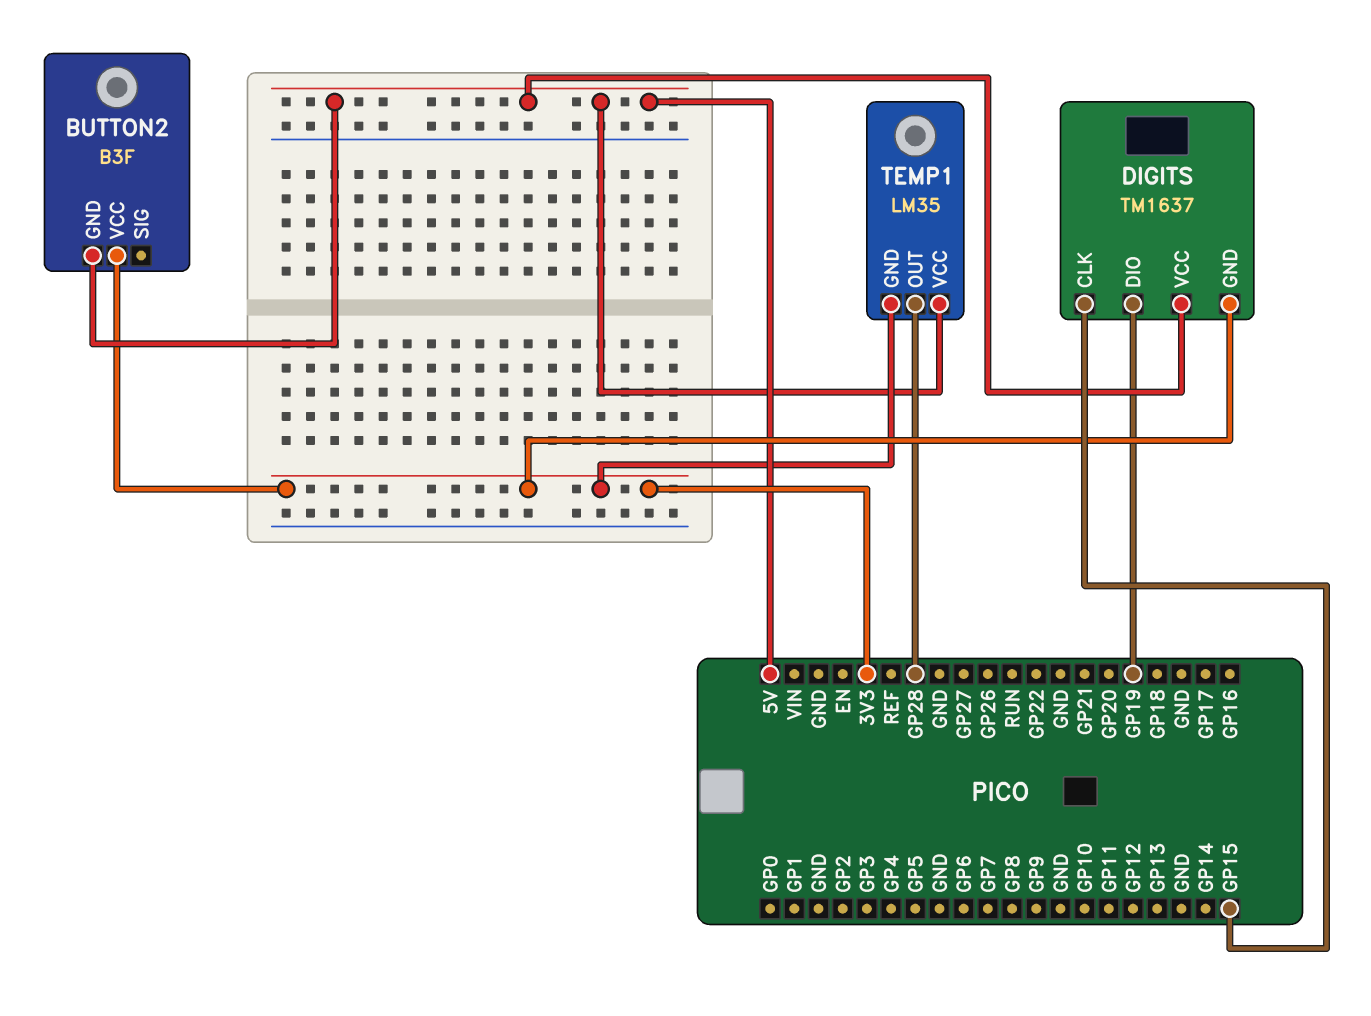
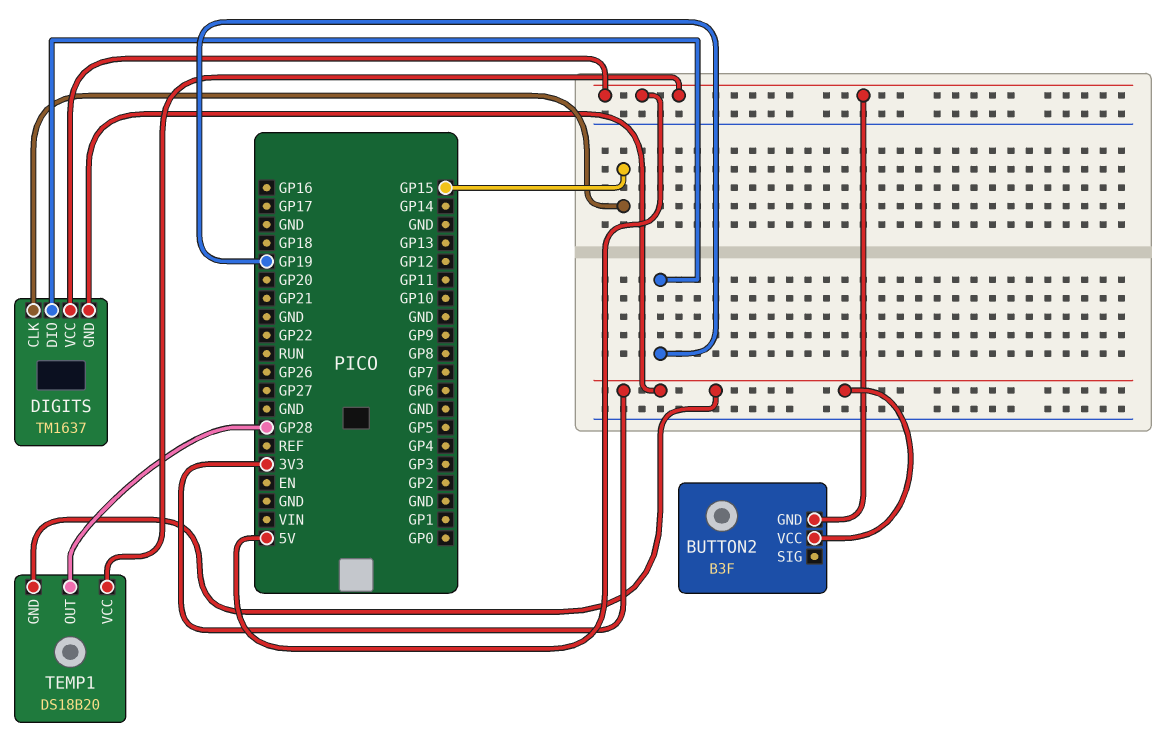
TEMP1: LM35 -> DS18B20

